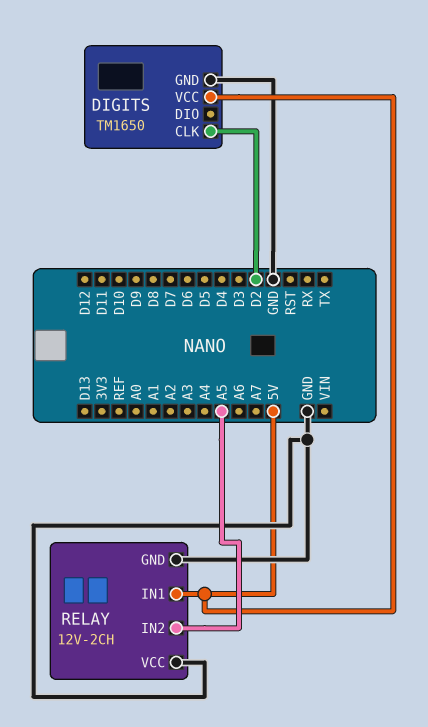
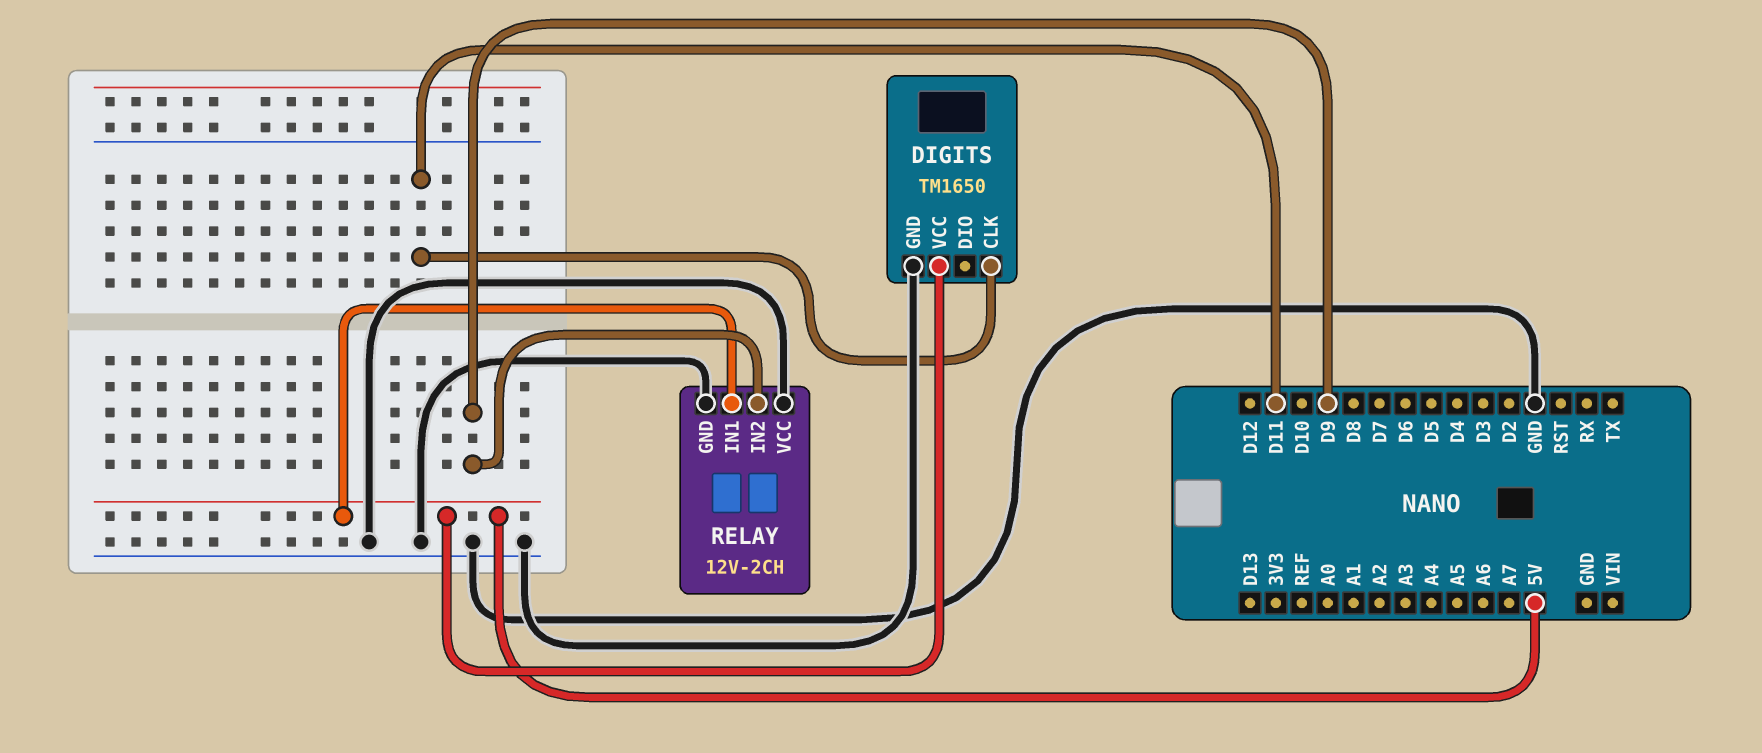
DIGITS pin CLK: D2 -> D11
RELAY pin IN2: A5 -> D9

